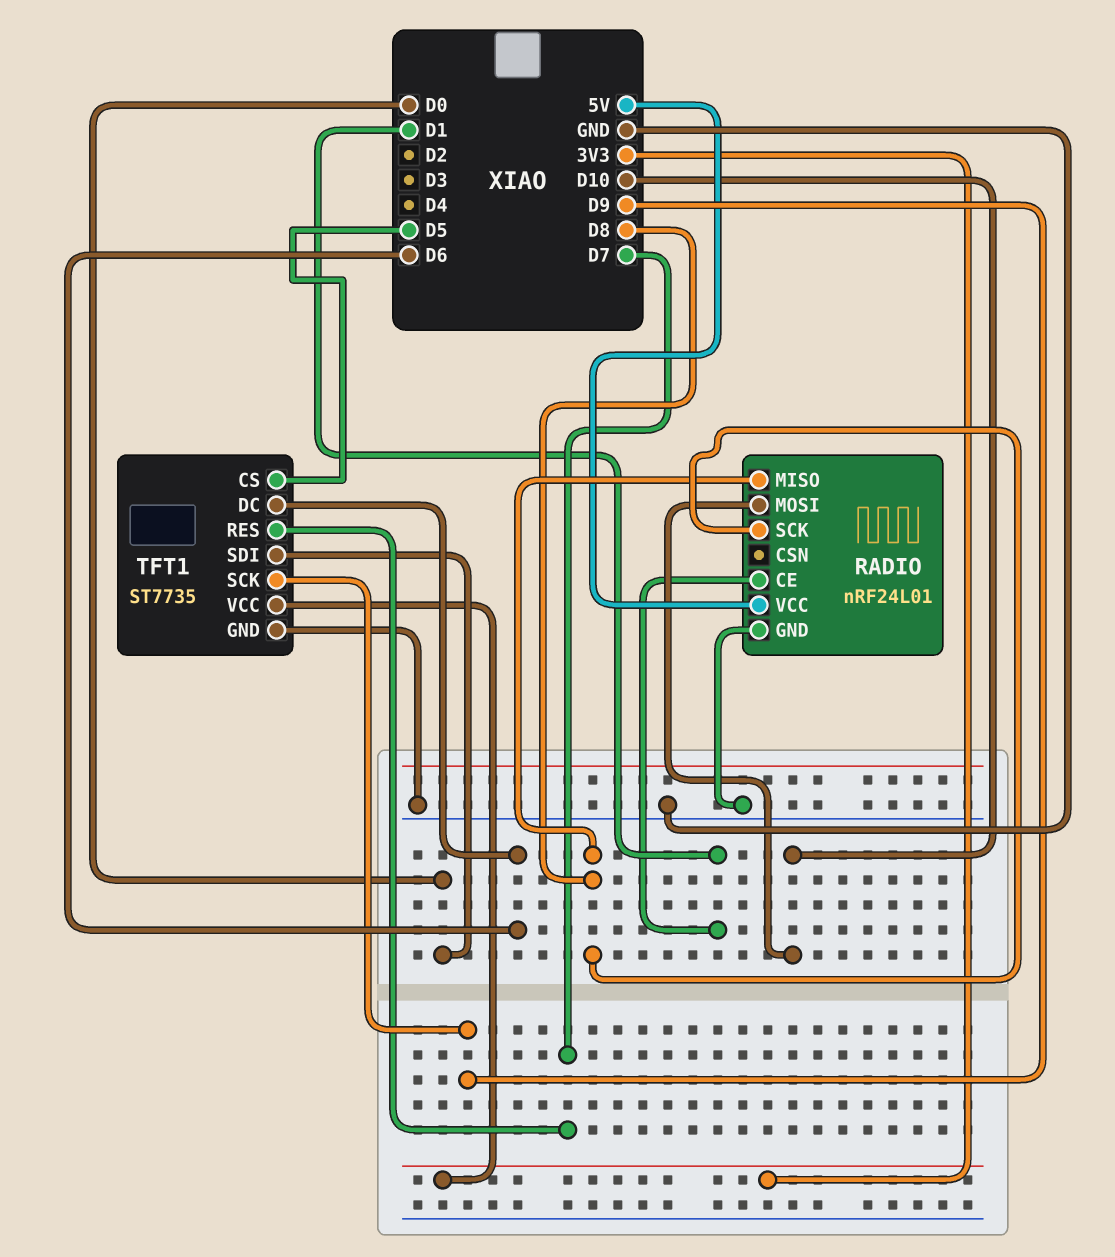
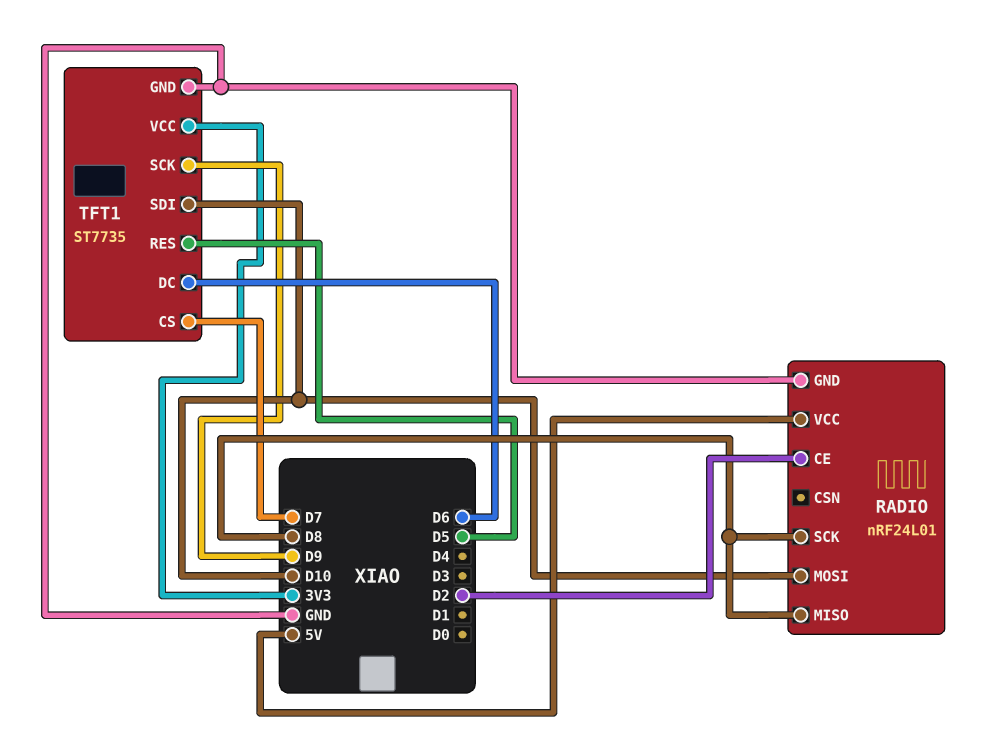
RADIO pin CE: D1 -> D2
TFT1 pin CS: D5 -> D7
TFT1 pin RES: D7 -> D5
TFT1 pin SDI: D0 -> D10

